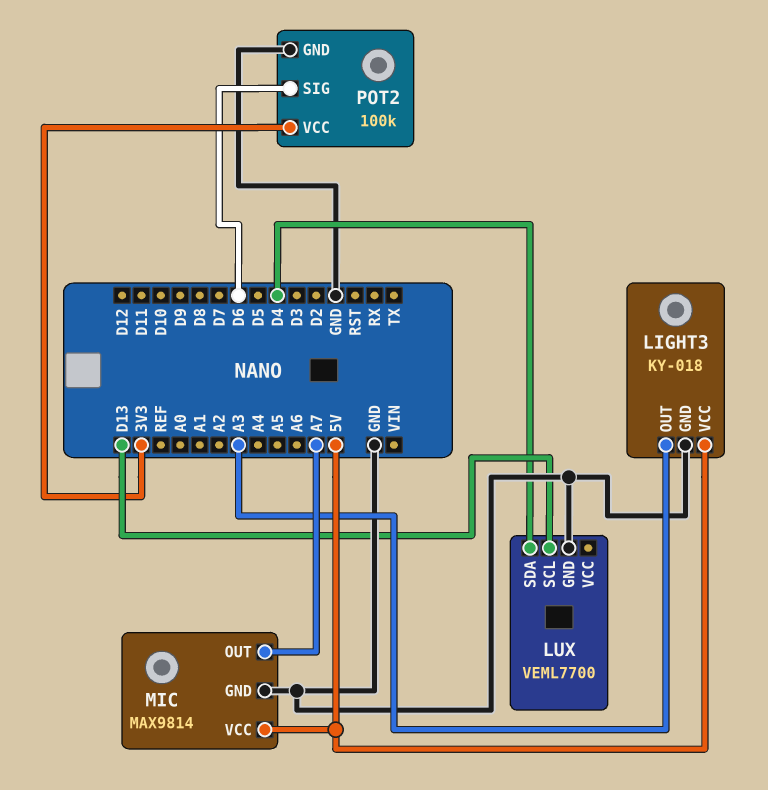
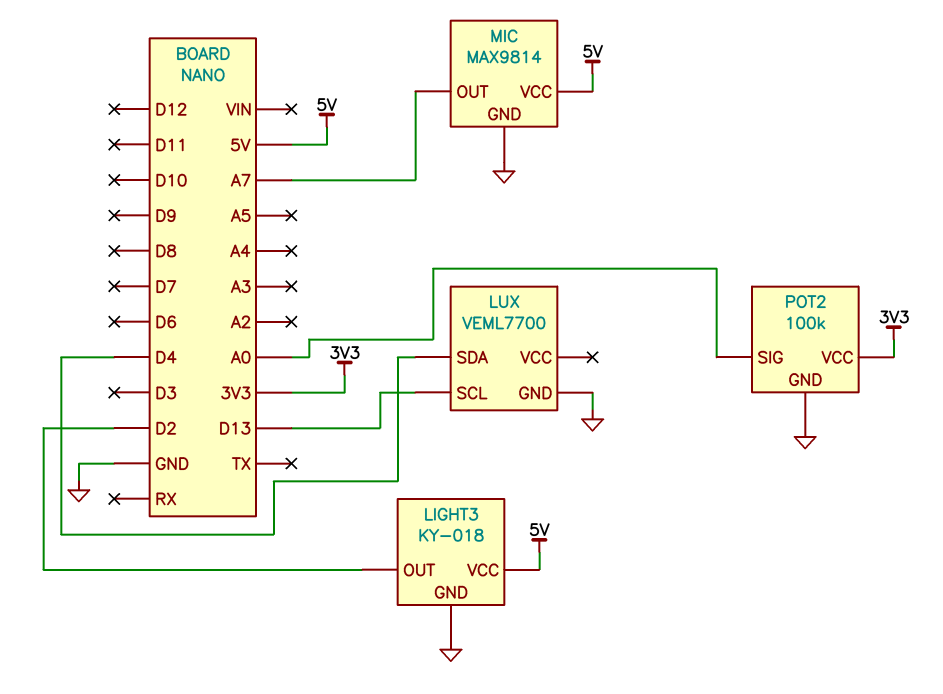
LIGHT3 pin OUT: A3 -> D2
POT2 pin SIG: D6 -> A0

